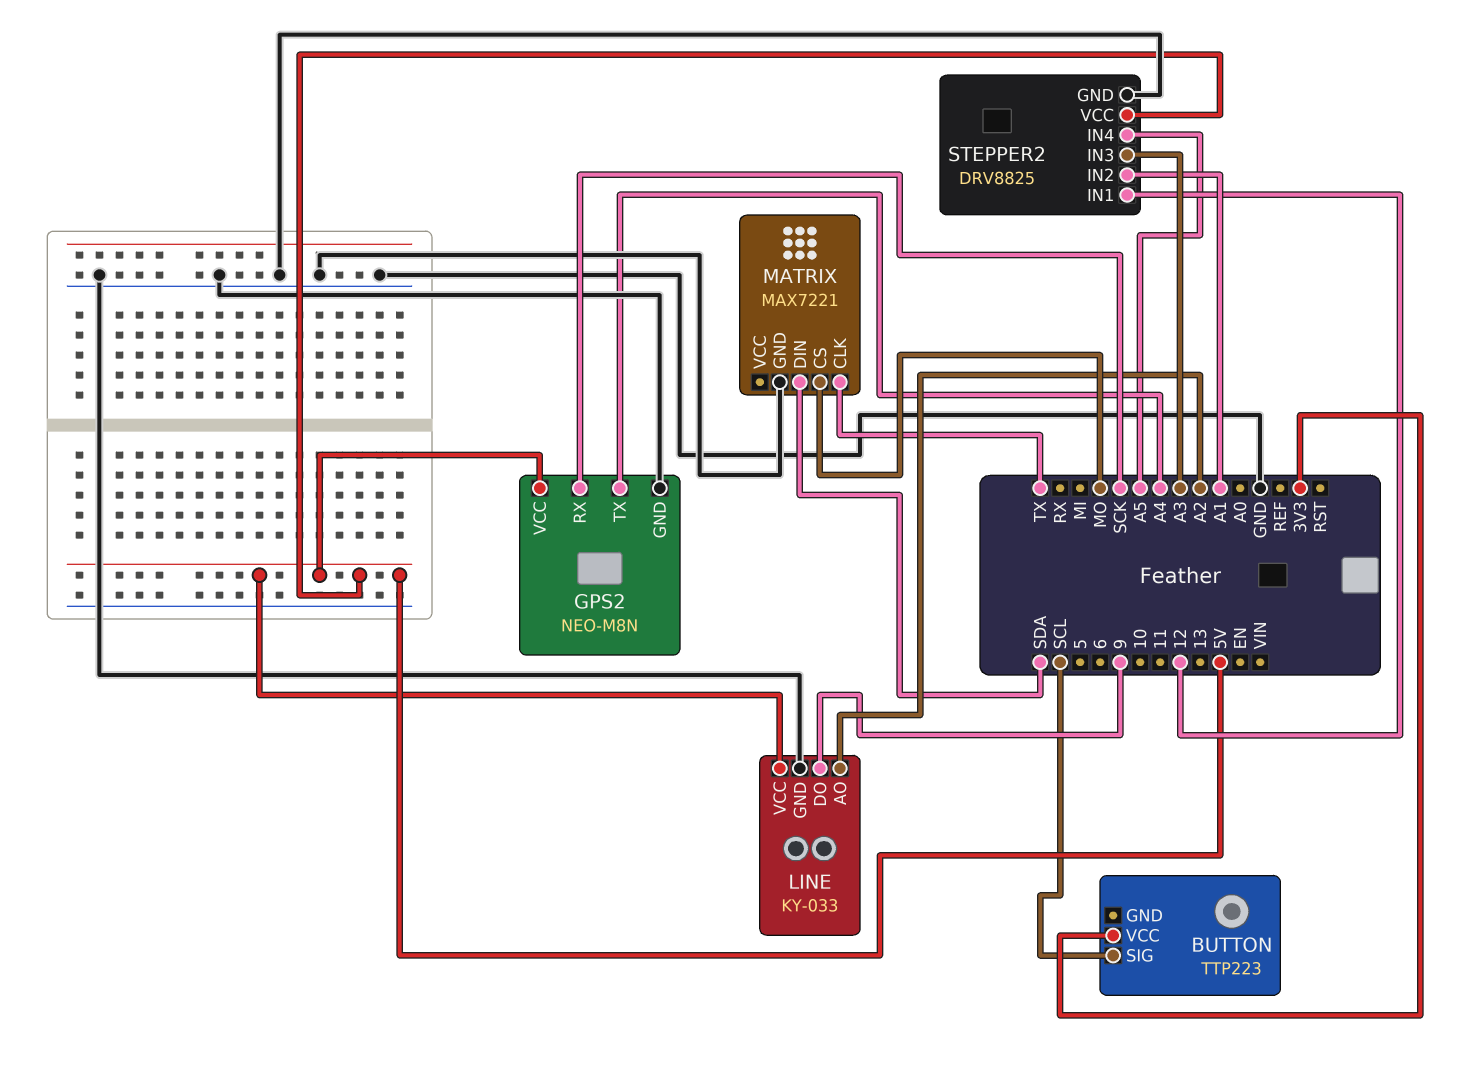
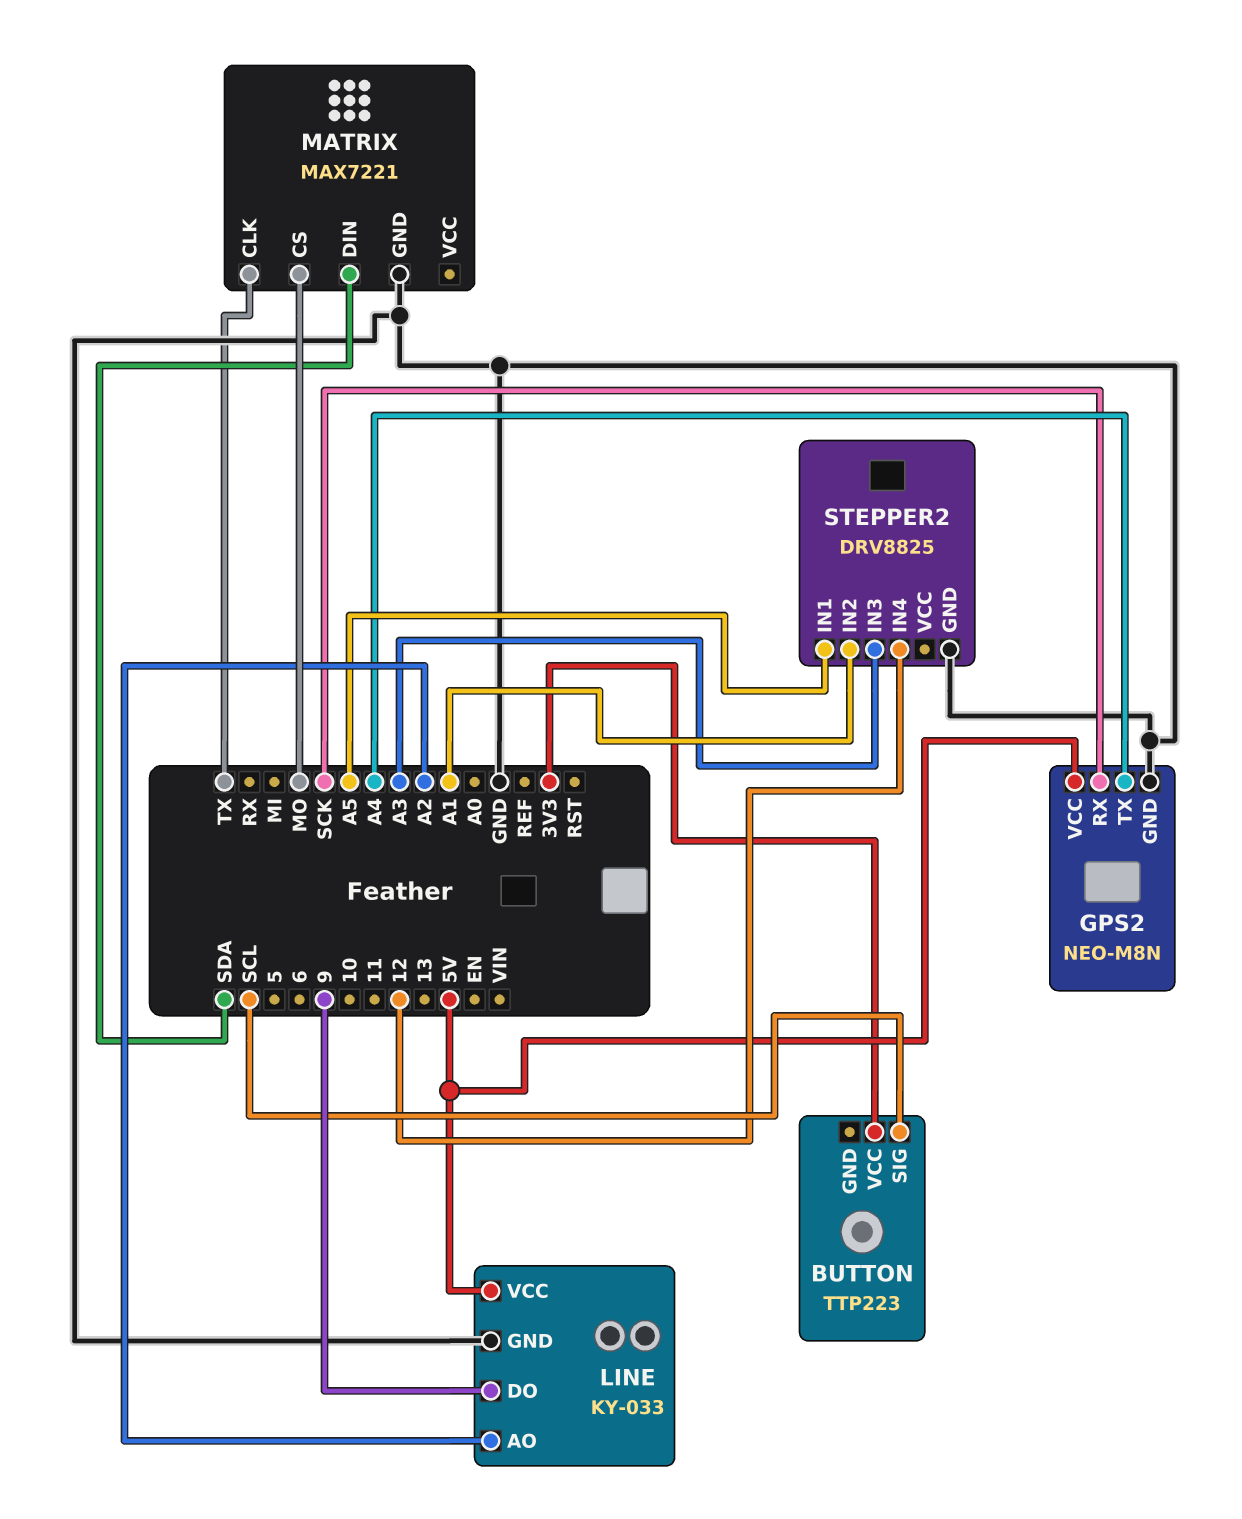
STEPPER2 pin IN1: 12 -> A5
STEPPER2 pin IN4: A5 -> 12
STEPPER2 pin VCC: 5V -> none

